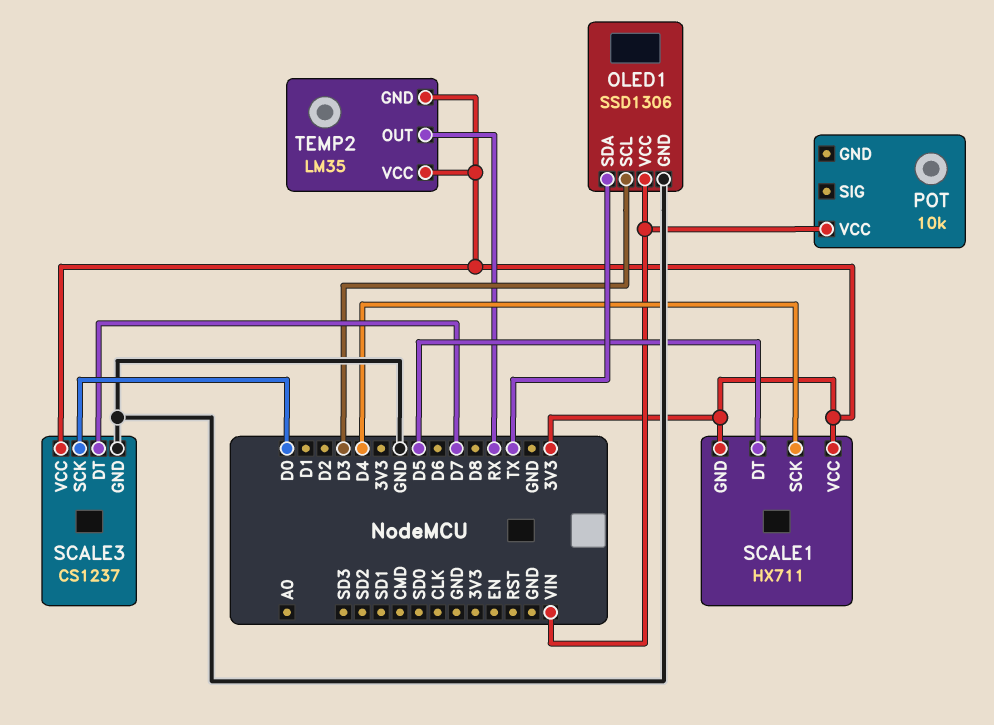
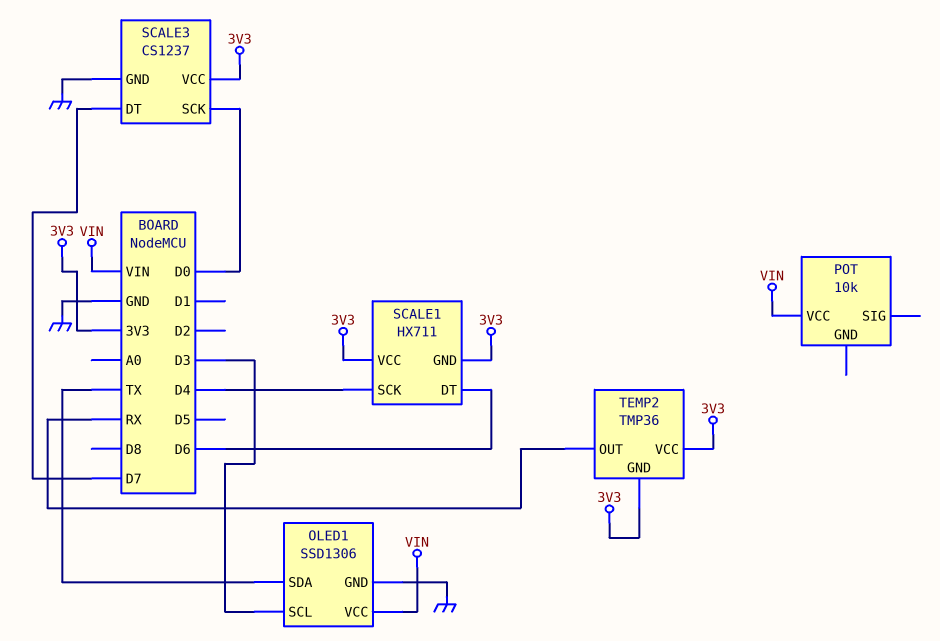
SCALE1 pin DT: D5 -> D6
TEMP2: LM35 -> TMP36

